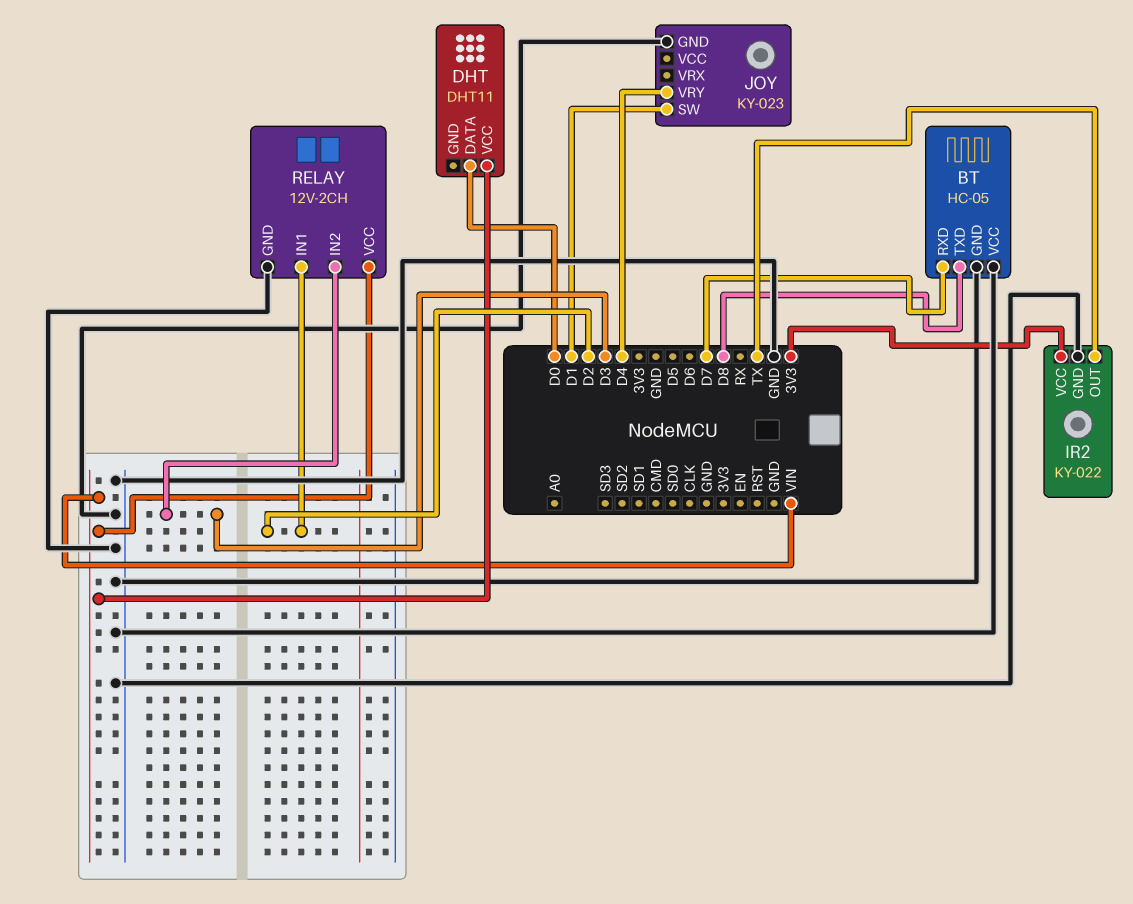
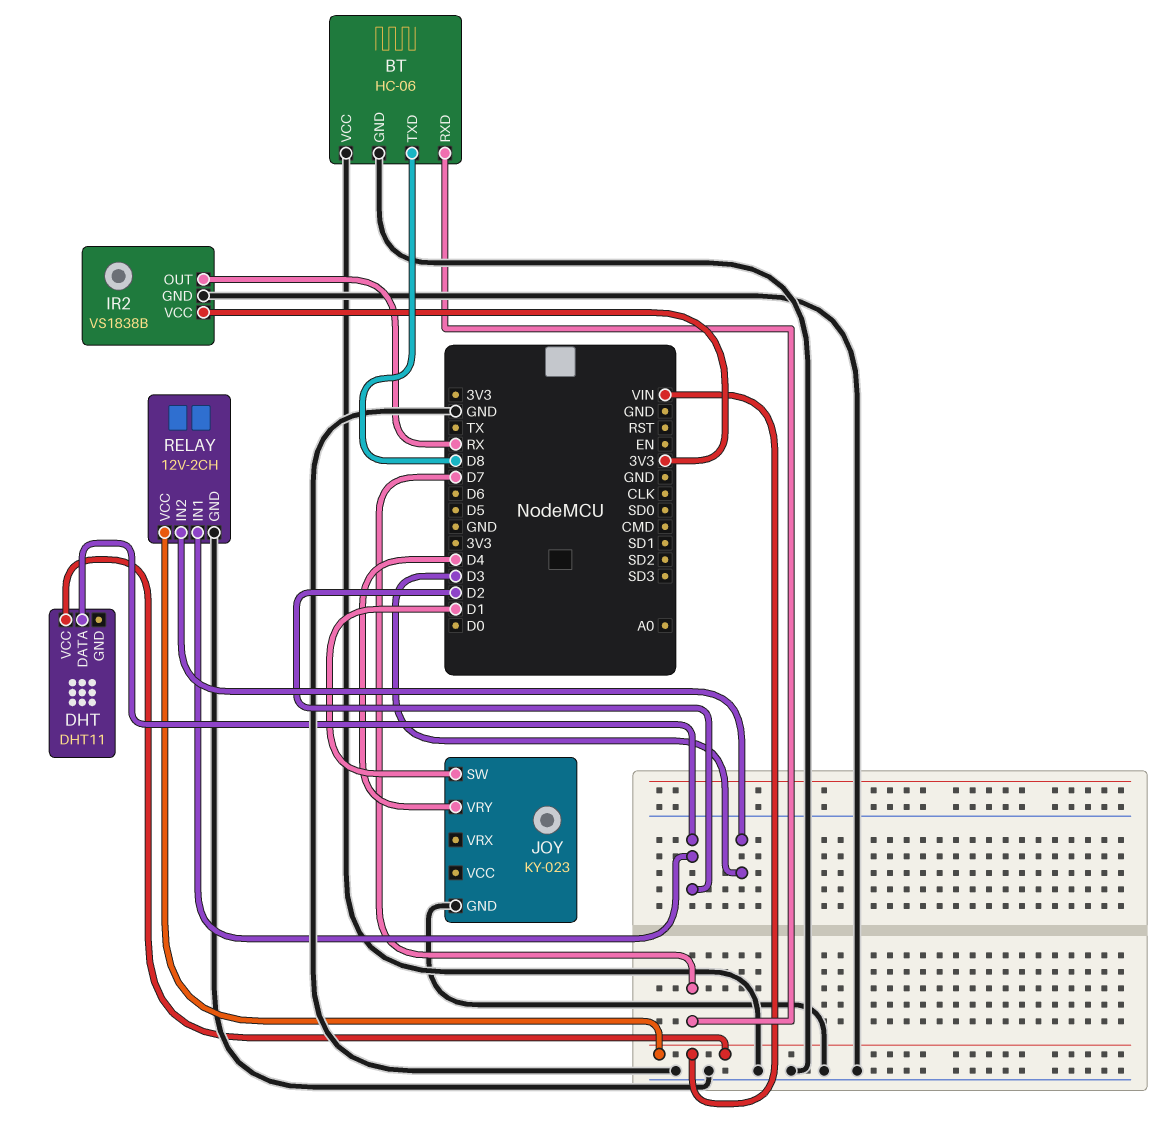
BT: HC-05 -> HC-06
DHT pin DATA: D0 -> D2
IR2: KY-022 -> VS1838B
IR2 pin OUT: TX -> RX

